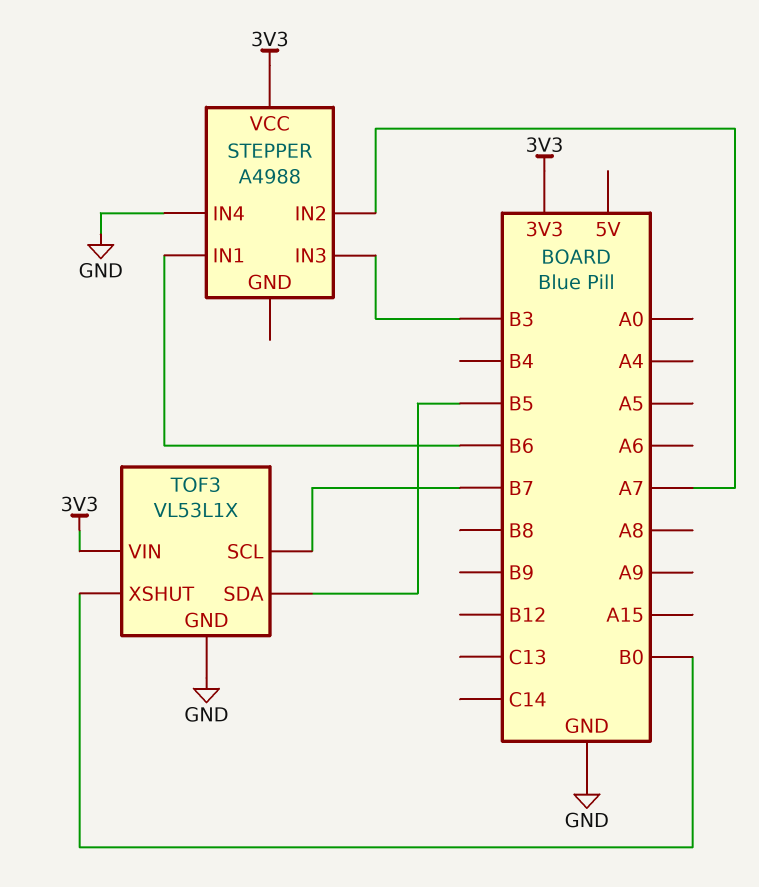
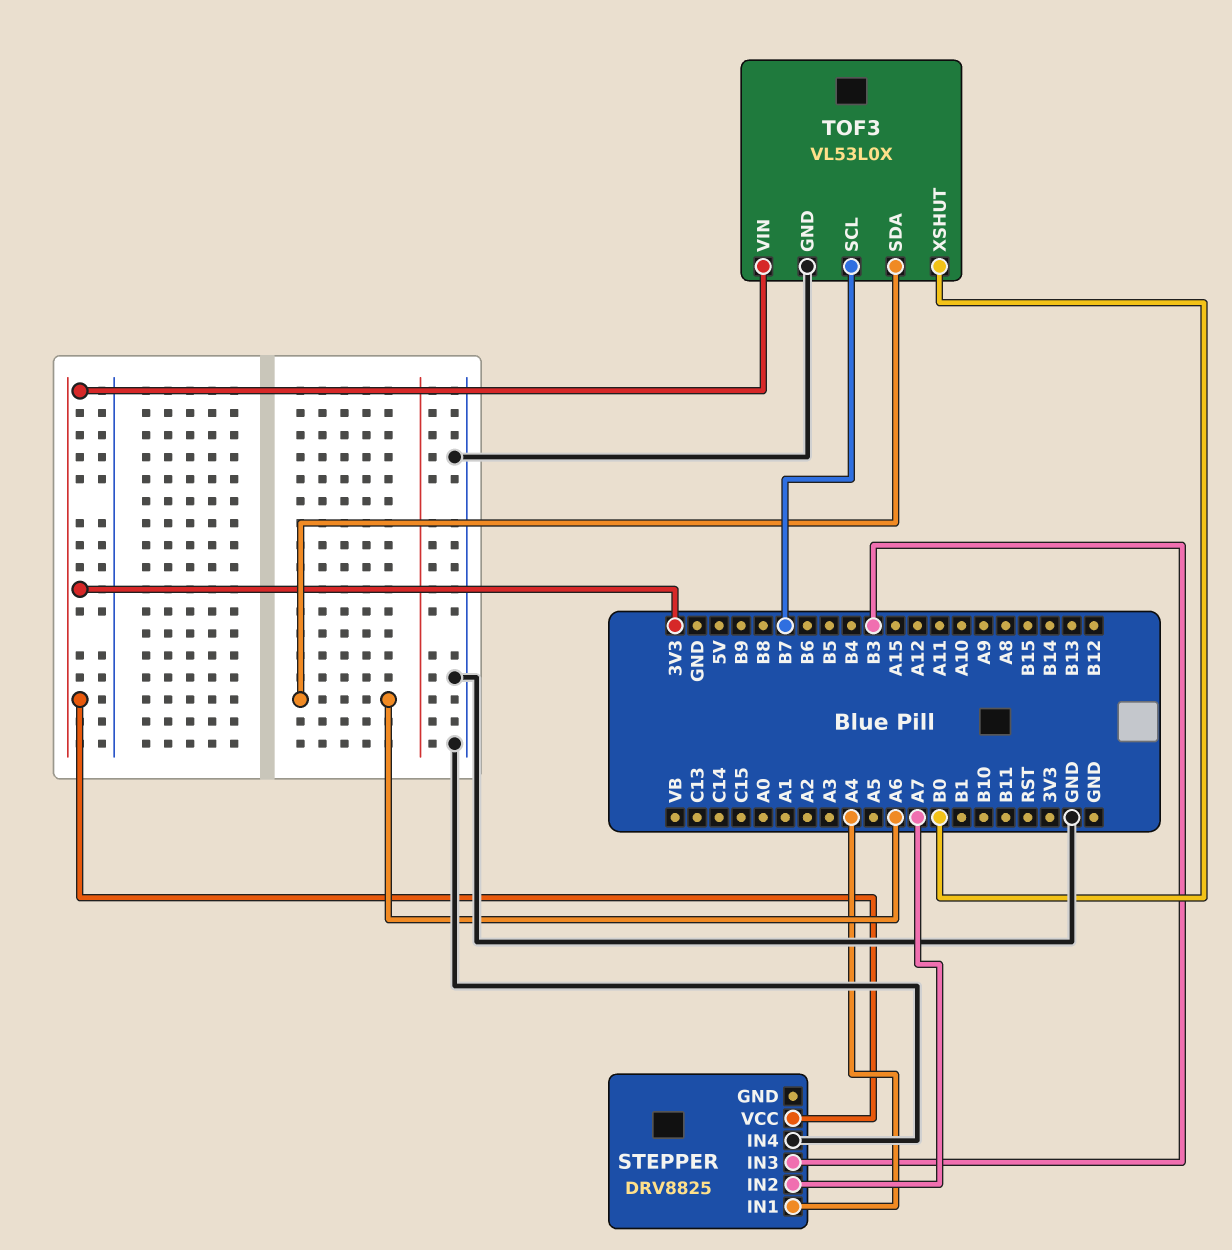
STEPPER: A4988 -> DRV8825
STEPPER pin IN1: B6 -> A4
TOF3: VL53L1X -> VL53L0X
TOF3 pin SDA: B5 -> A6

